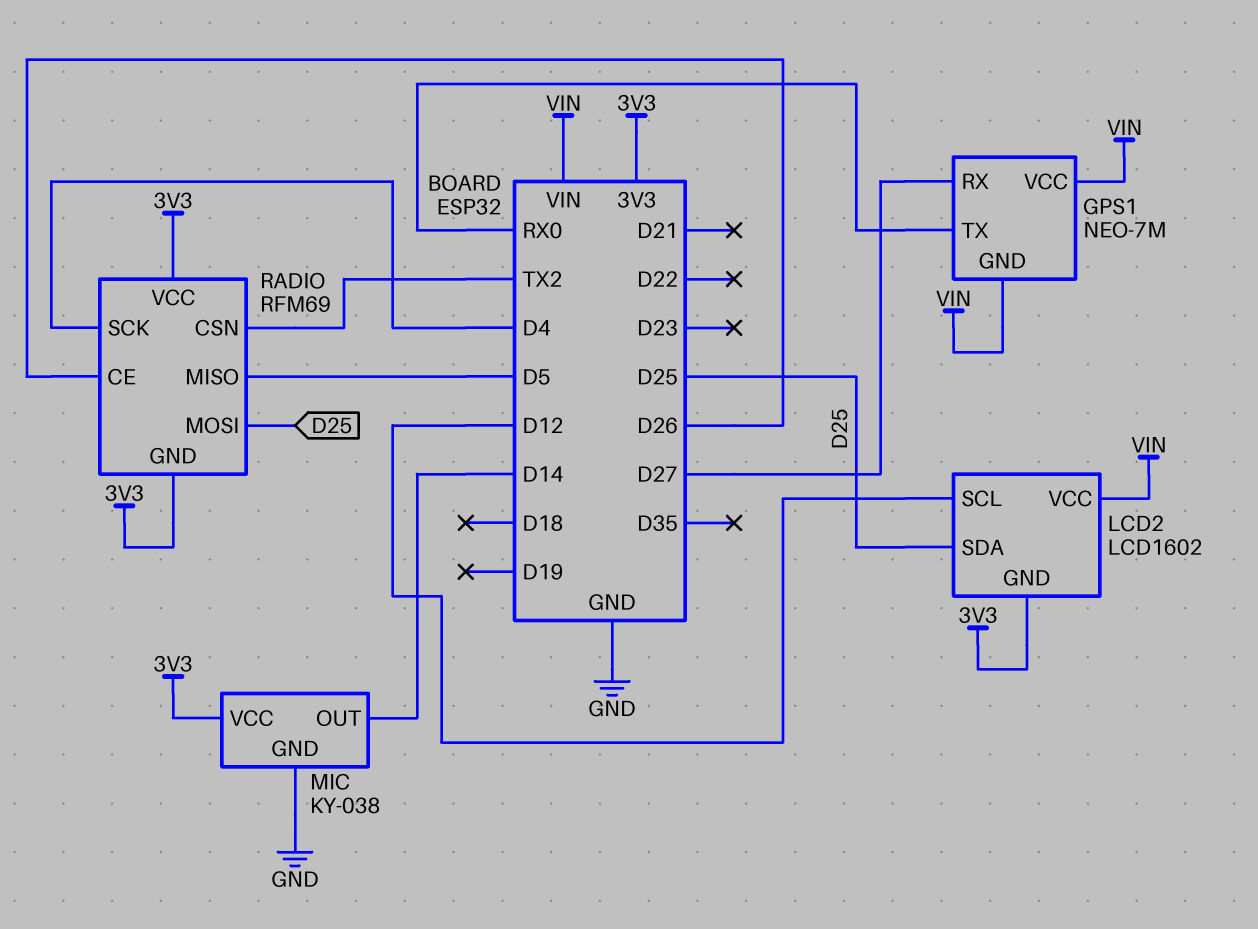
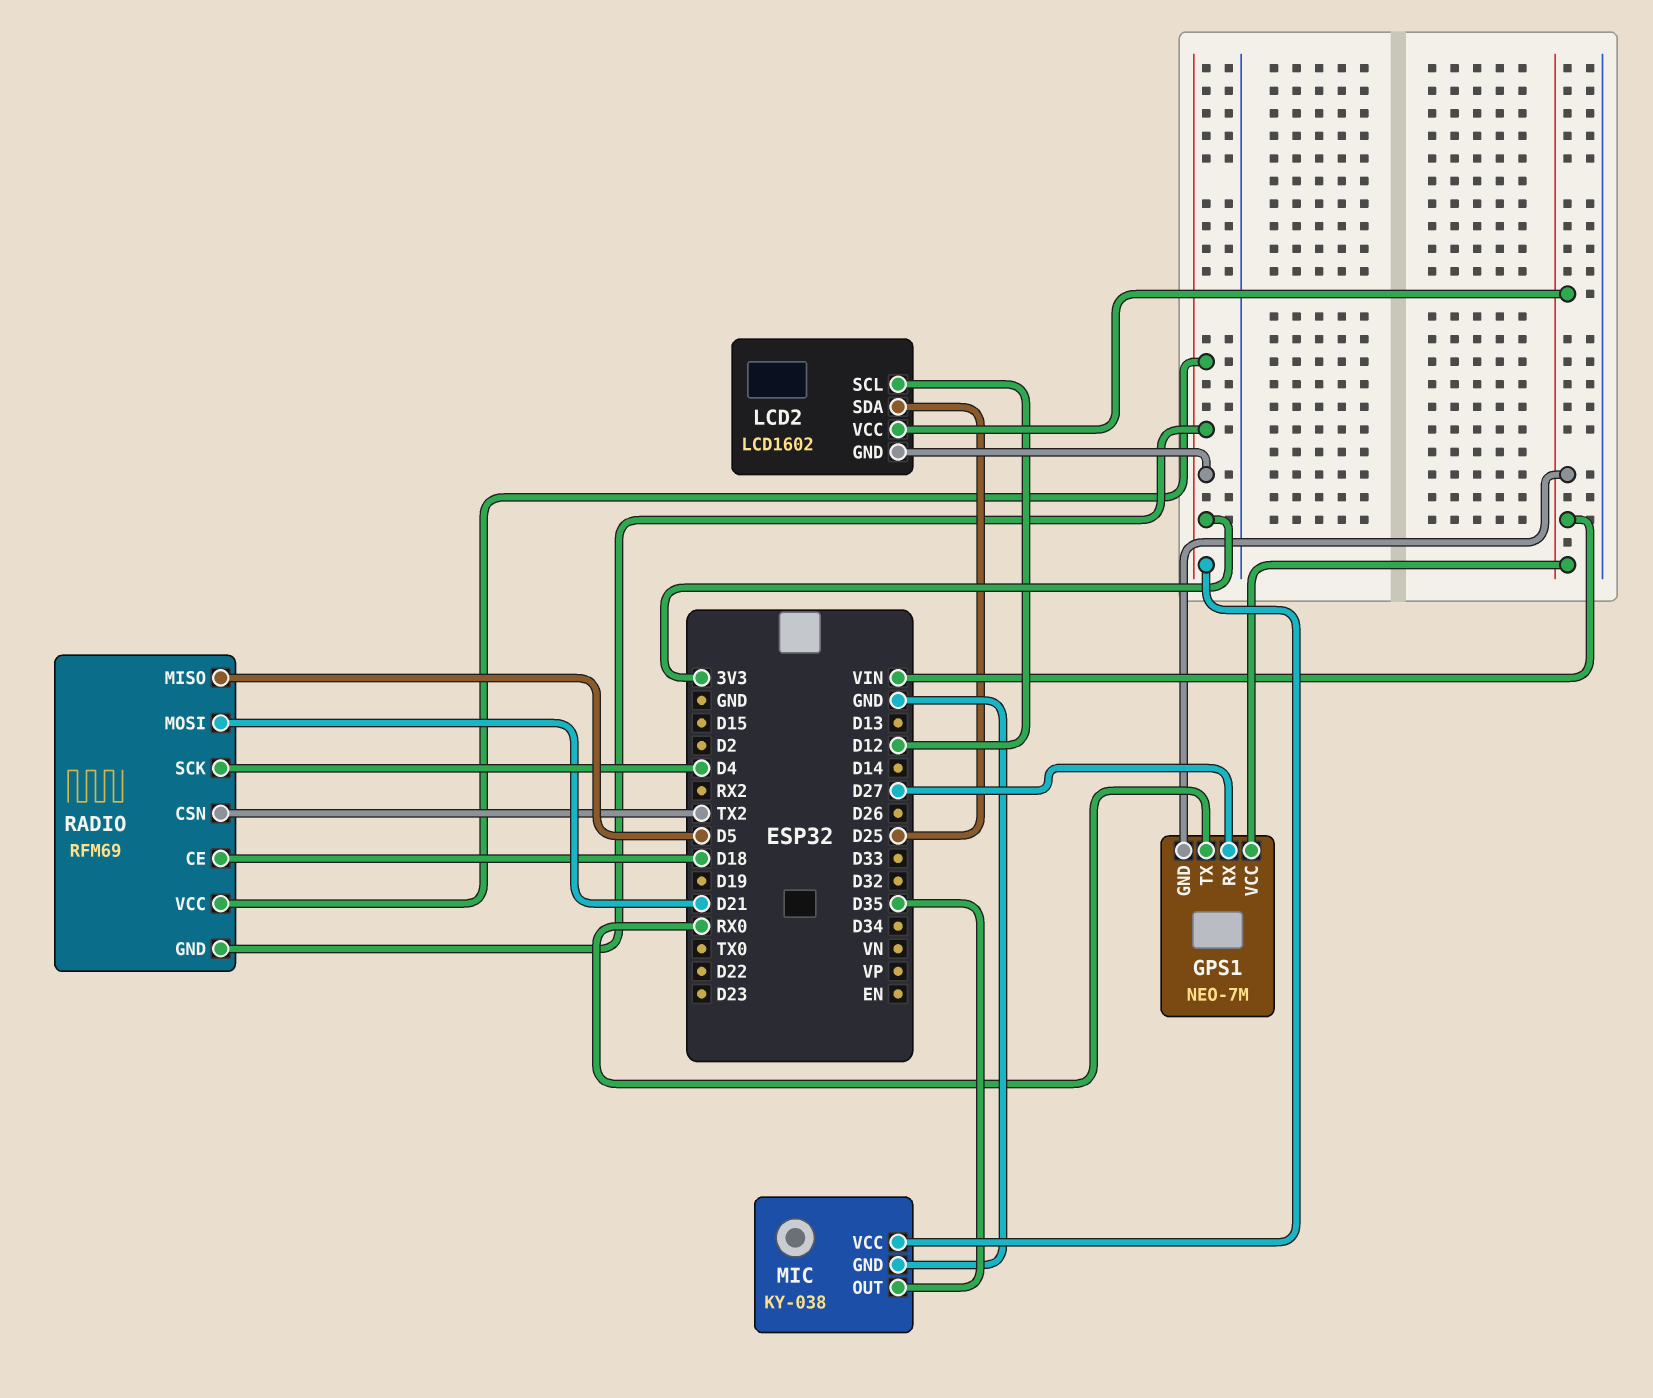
MIC pin OUT: D14 -> D35
RADIO pin CE: D26 -> D18
RADIO pin MOSI: D25 -> D21

